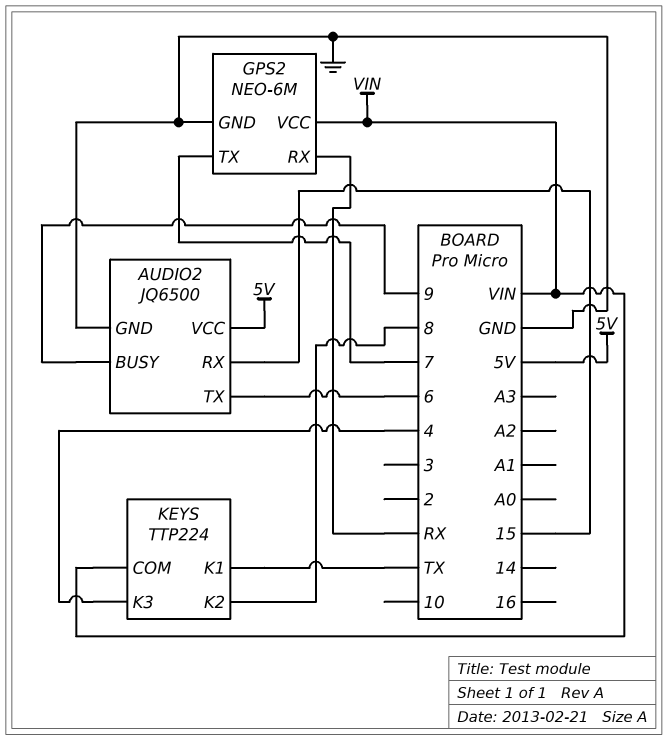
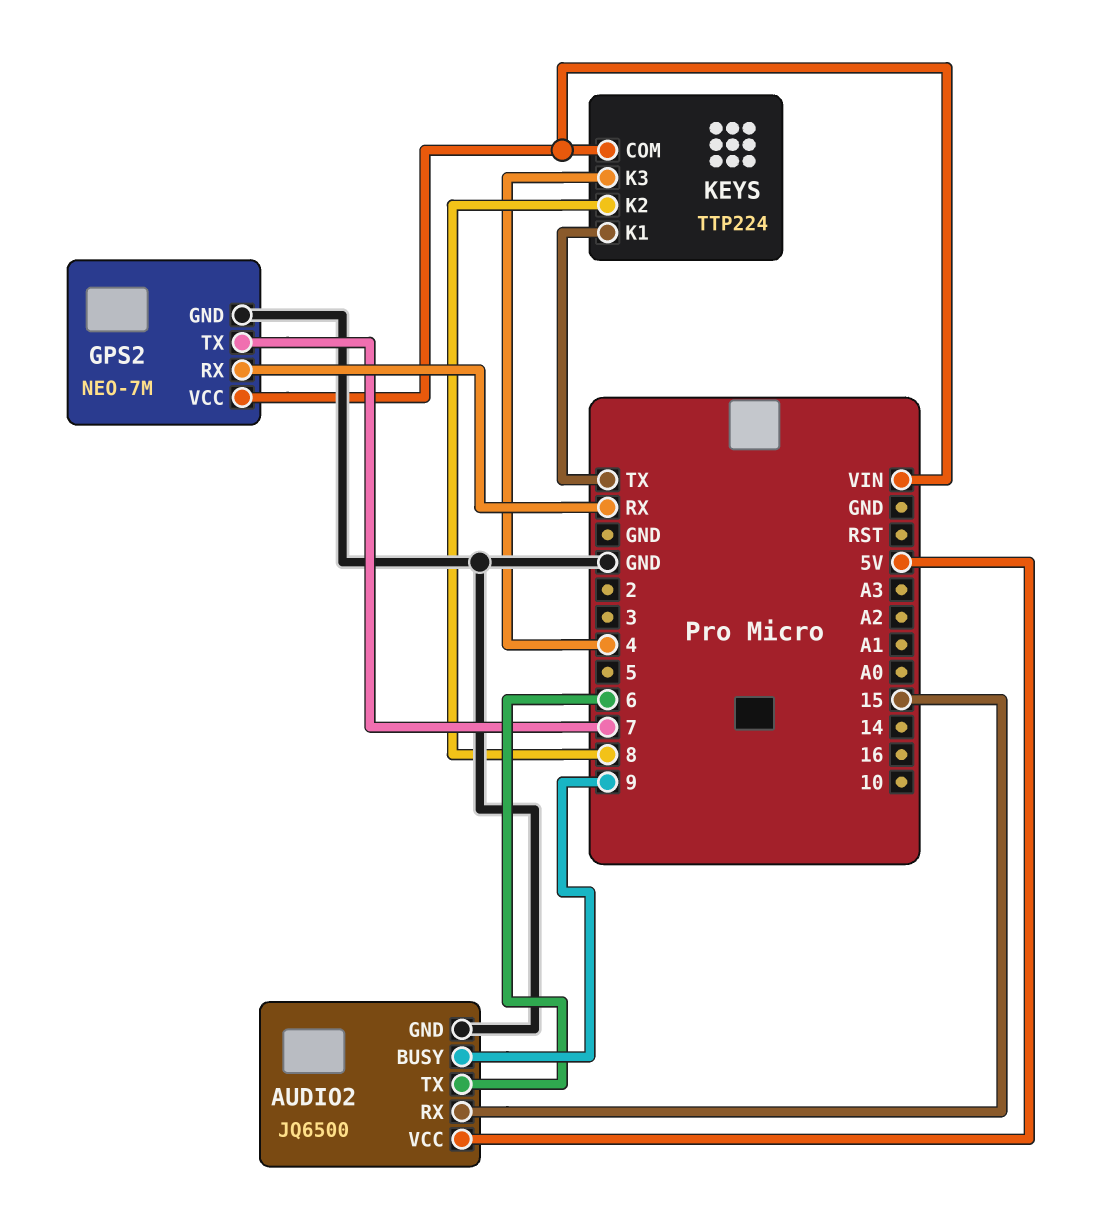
GPS2: NEO-6M -> NEO-7M

